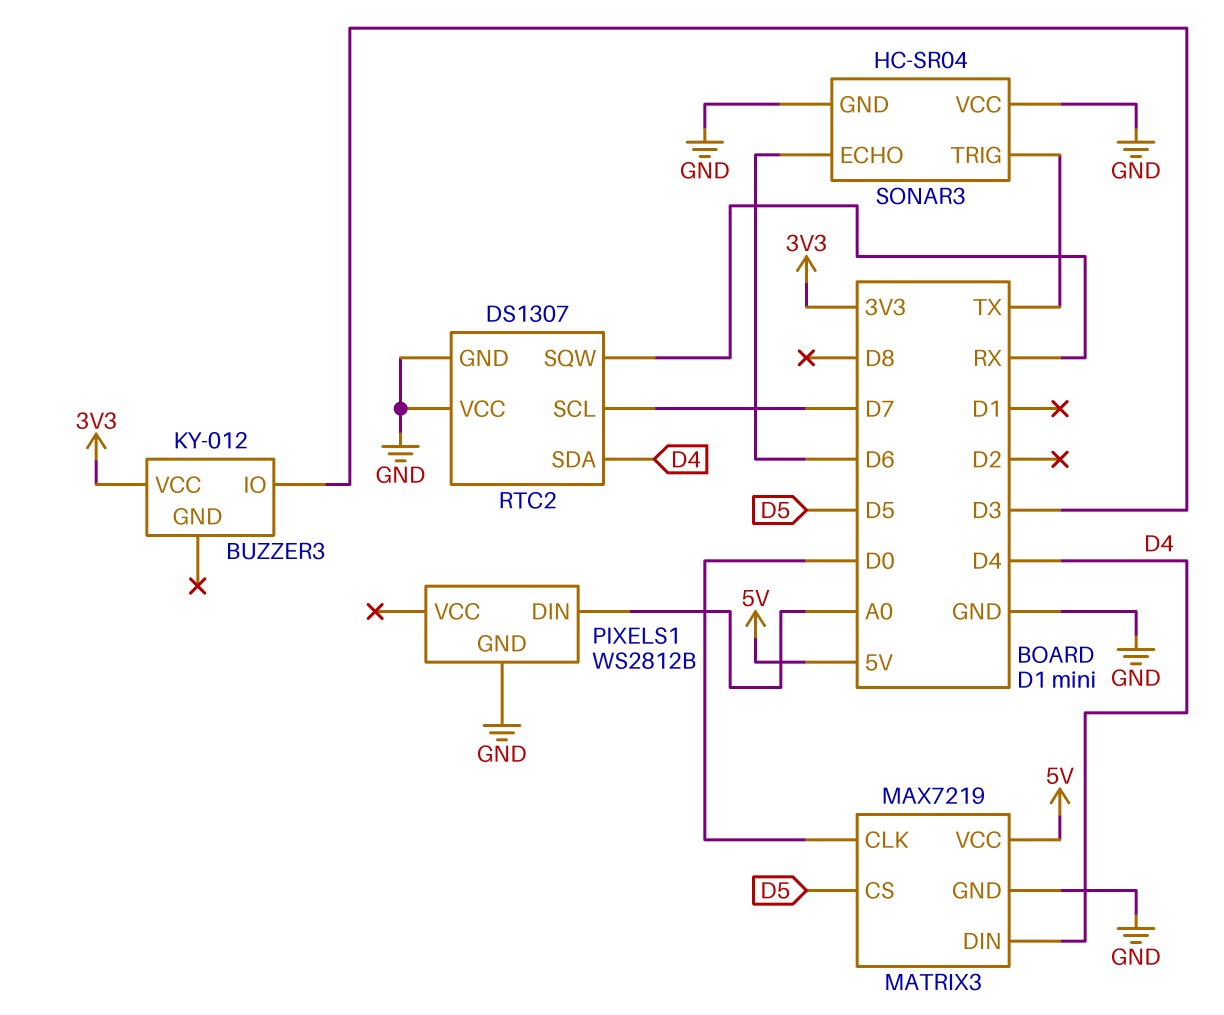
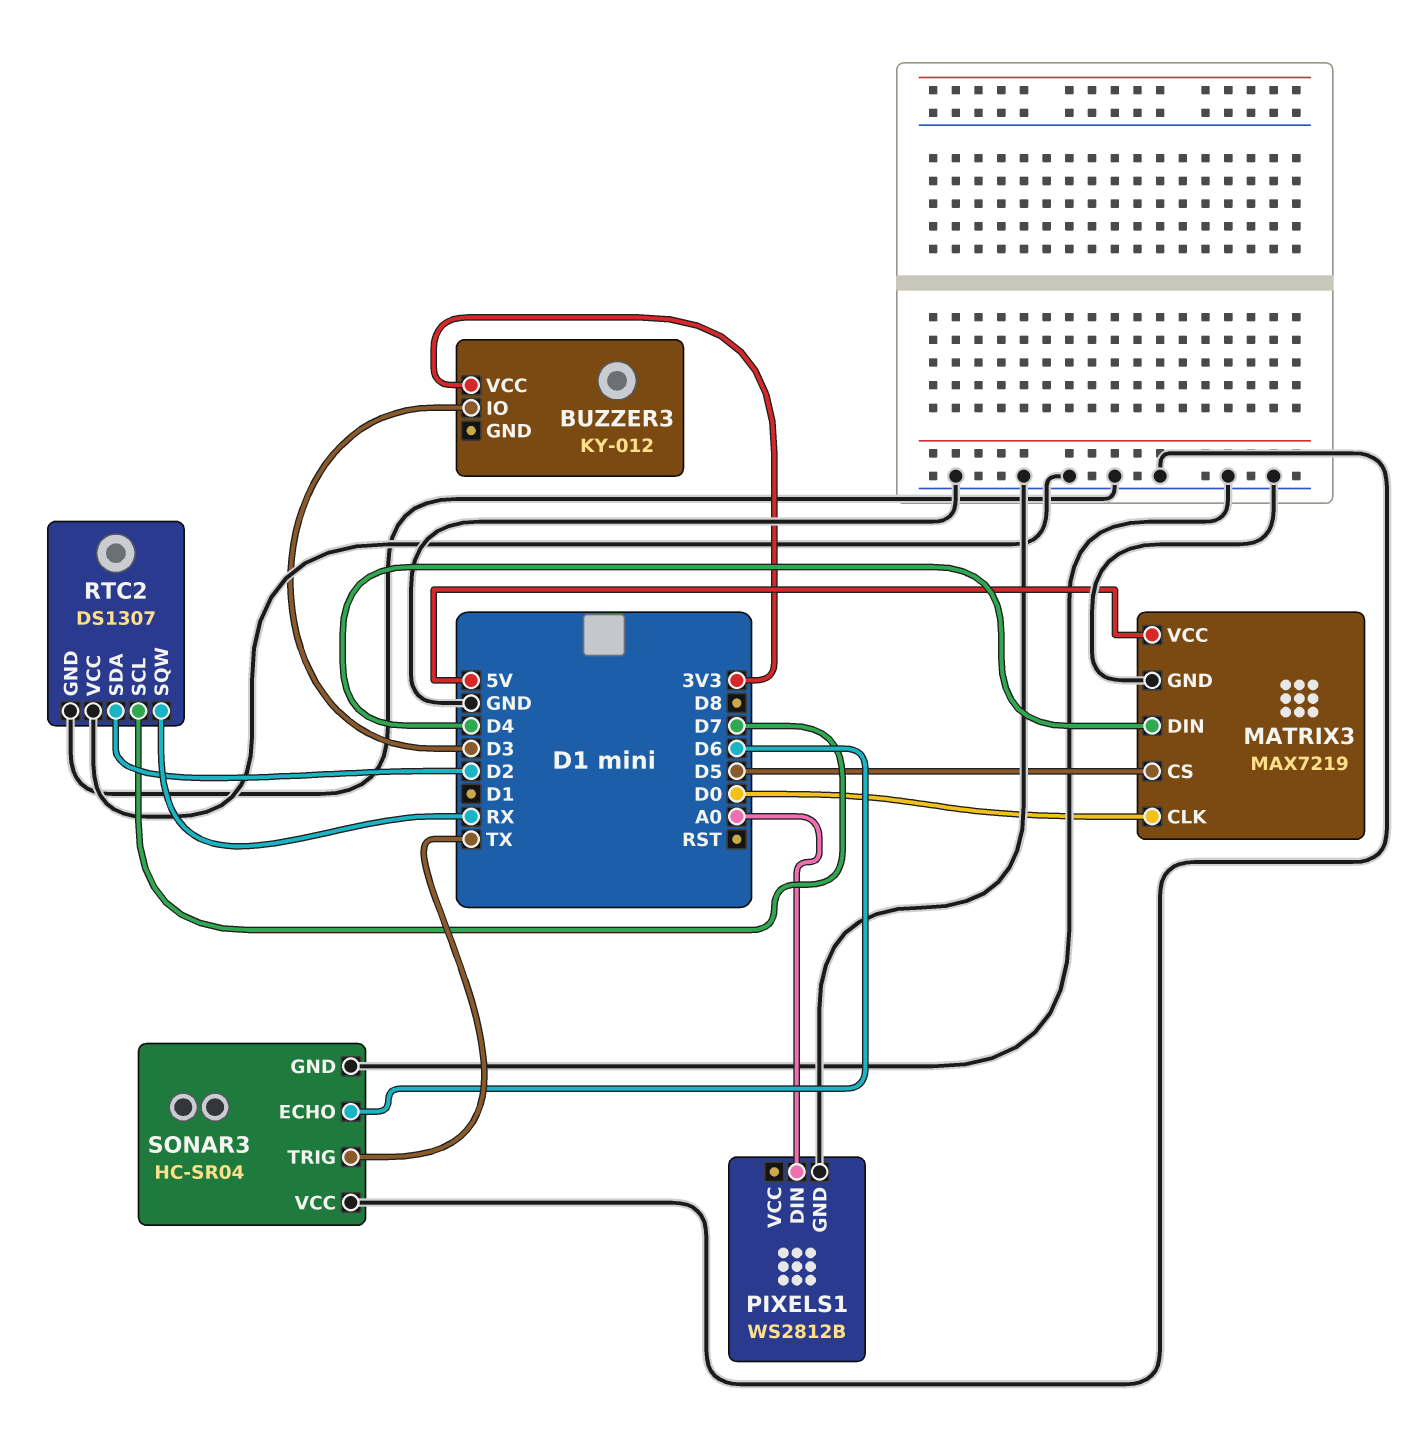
RTC2 pin SDA: D4 -> D2

